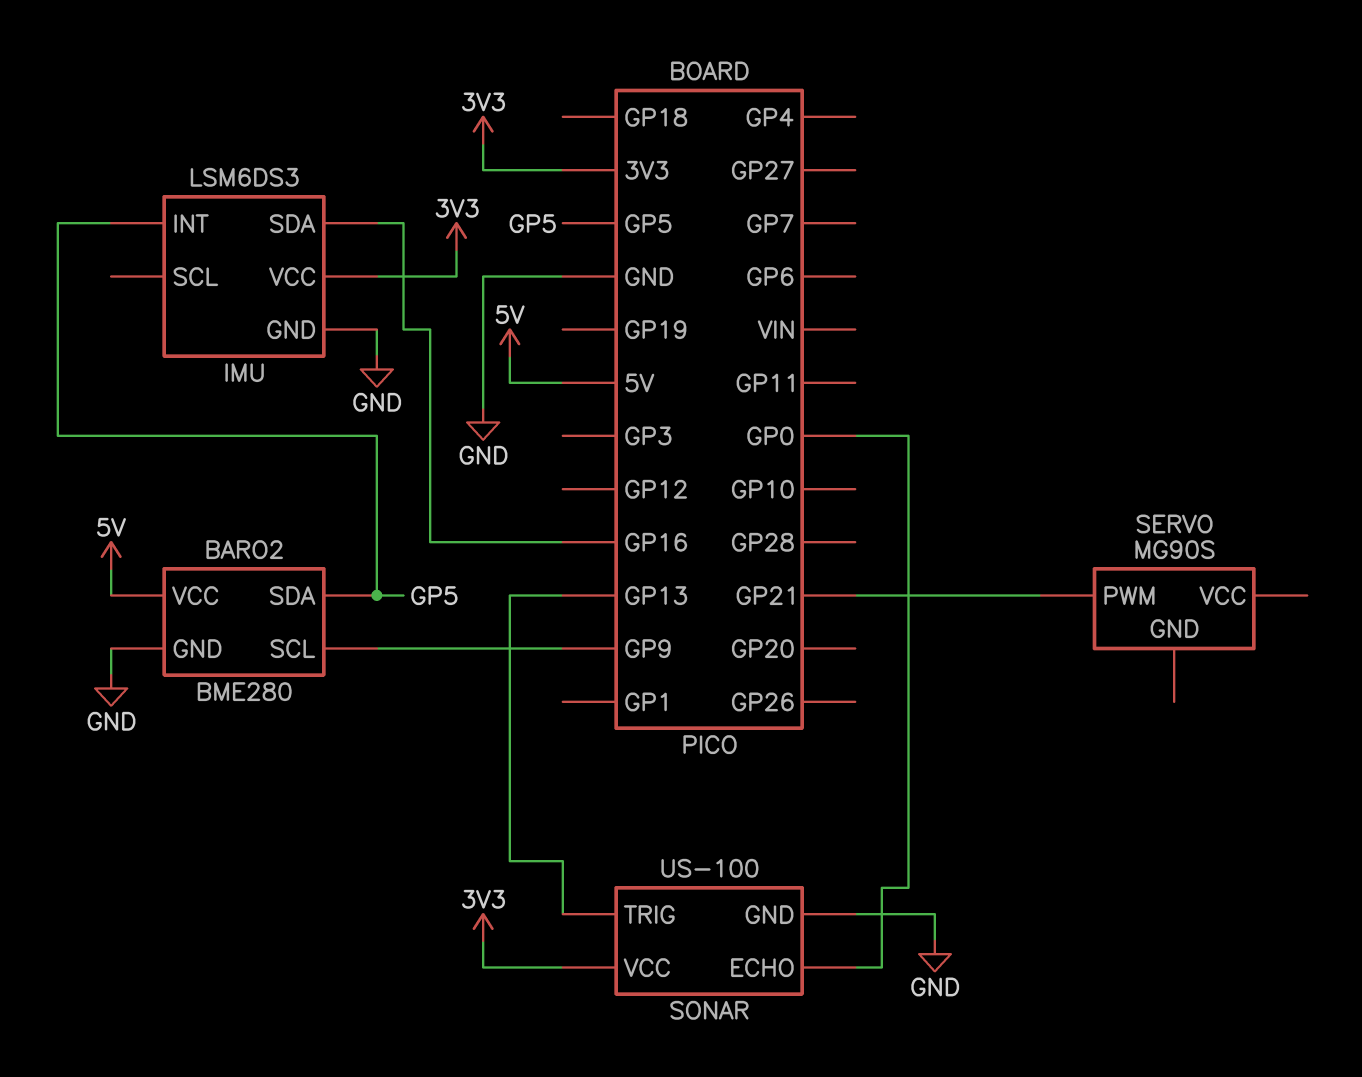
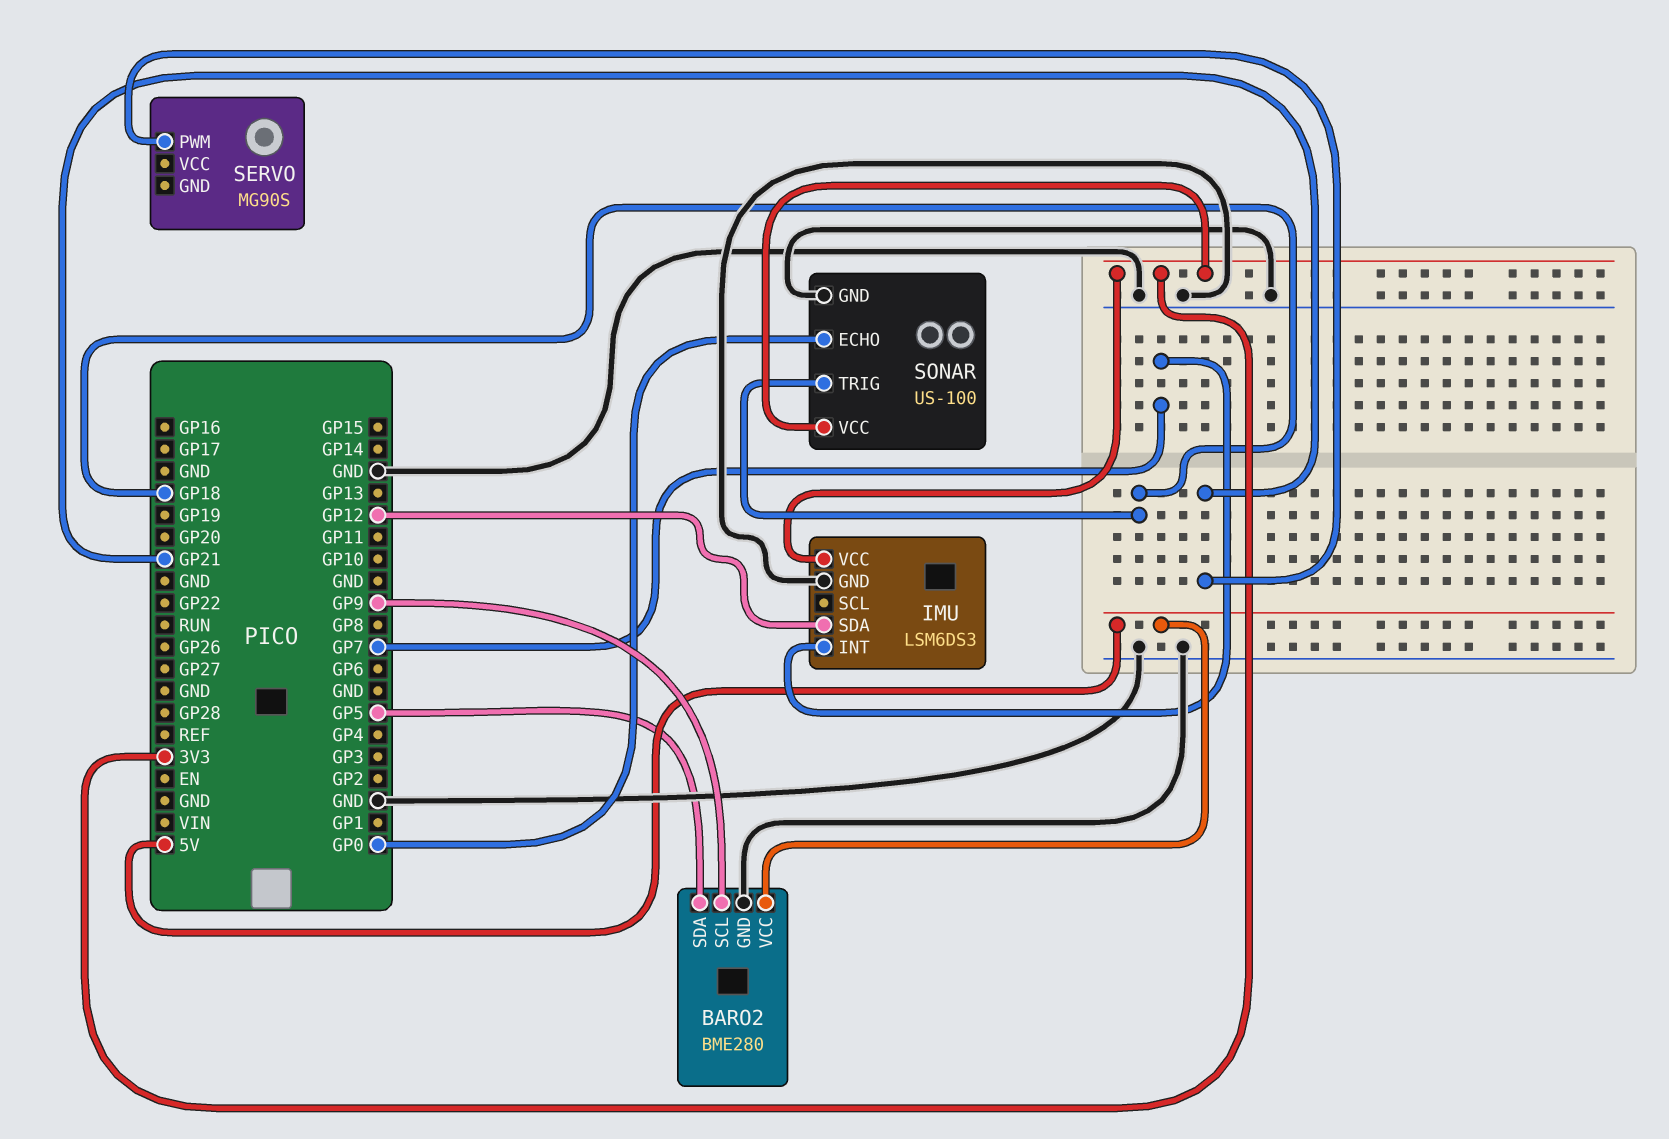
IMU pin INT: GP5 -> GP7
IMU pin SDA: GP16 -> GP12
SONAR pin TRIG: GP13 -> GP18

